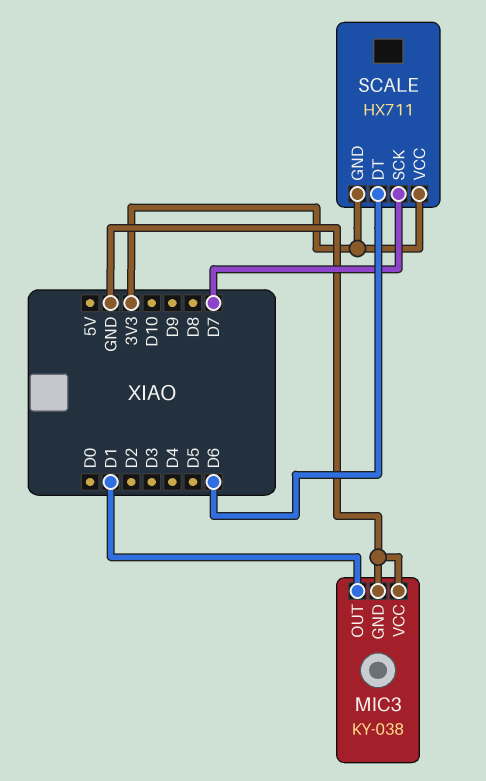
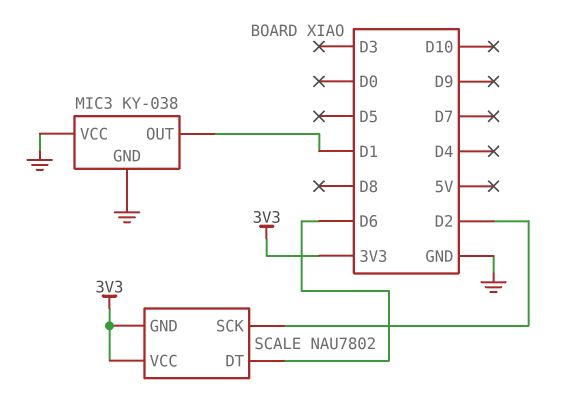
SCALE: HX711 -> NAU7802
SCALE pin SCK: D7 -> D2

